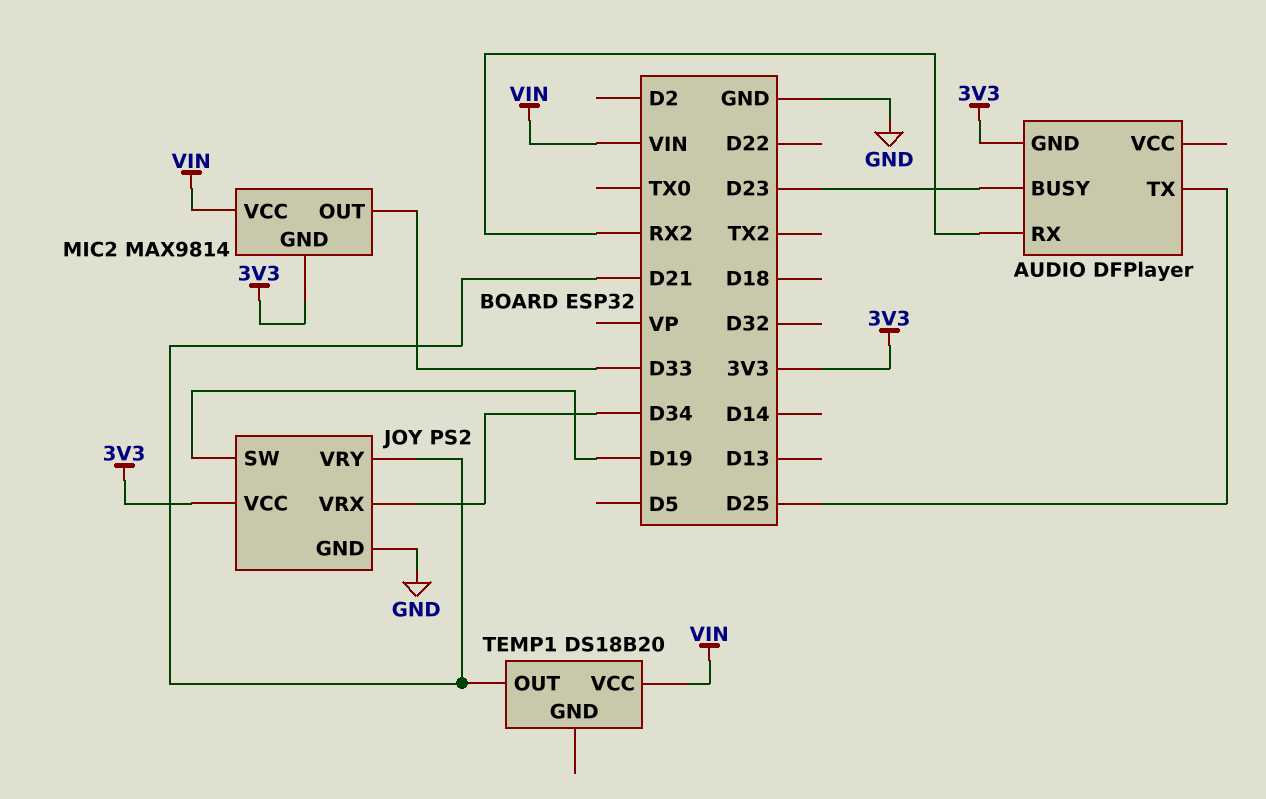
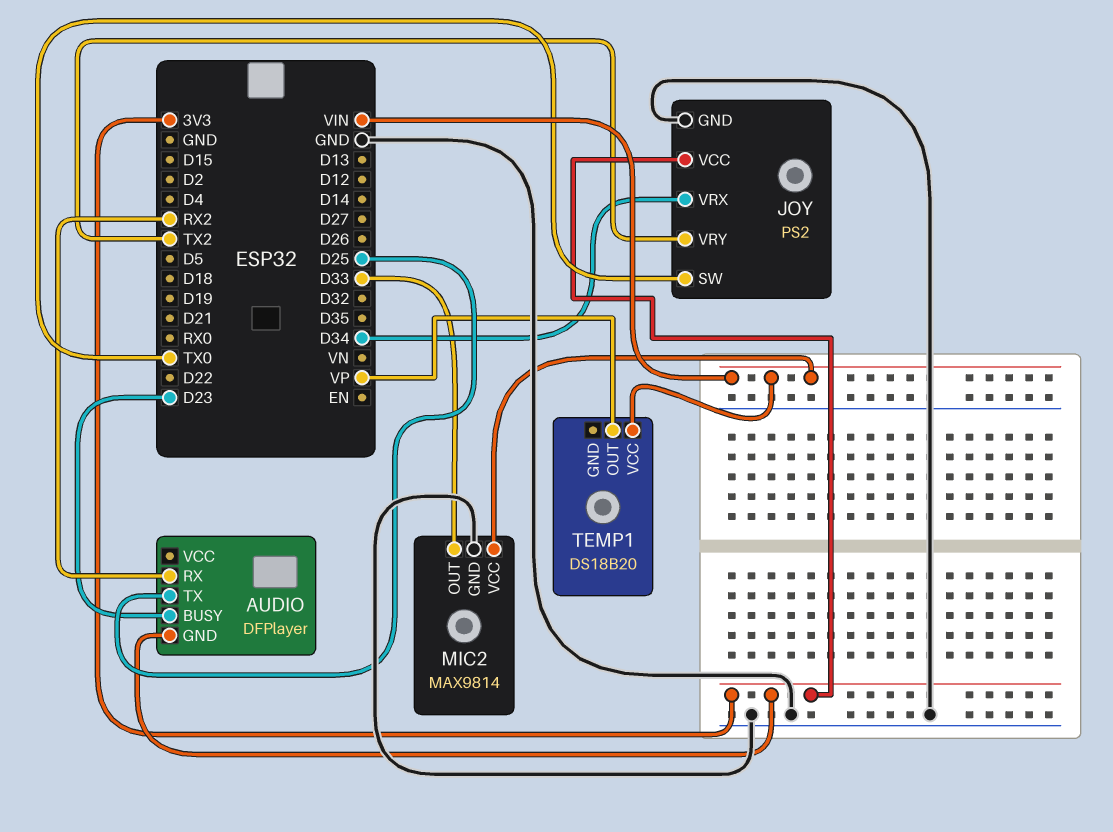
JOY pin SW: D19 -> TX0
JOY pin VRY: D21 -> TX2
MIC2 pin GND: 3V3 -> GND
TEMP1 pin OUT: D21 -> VP

